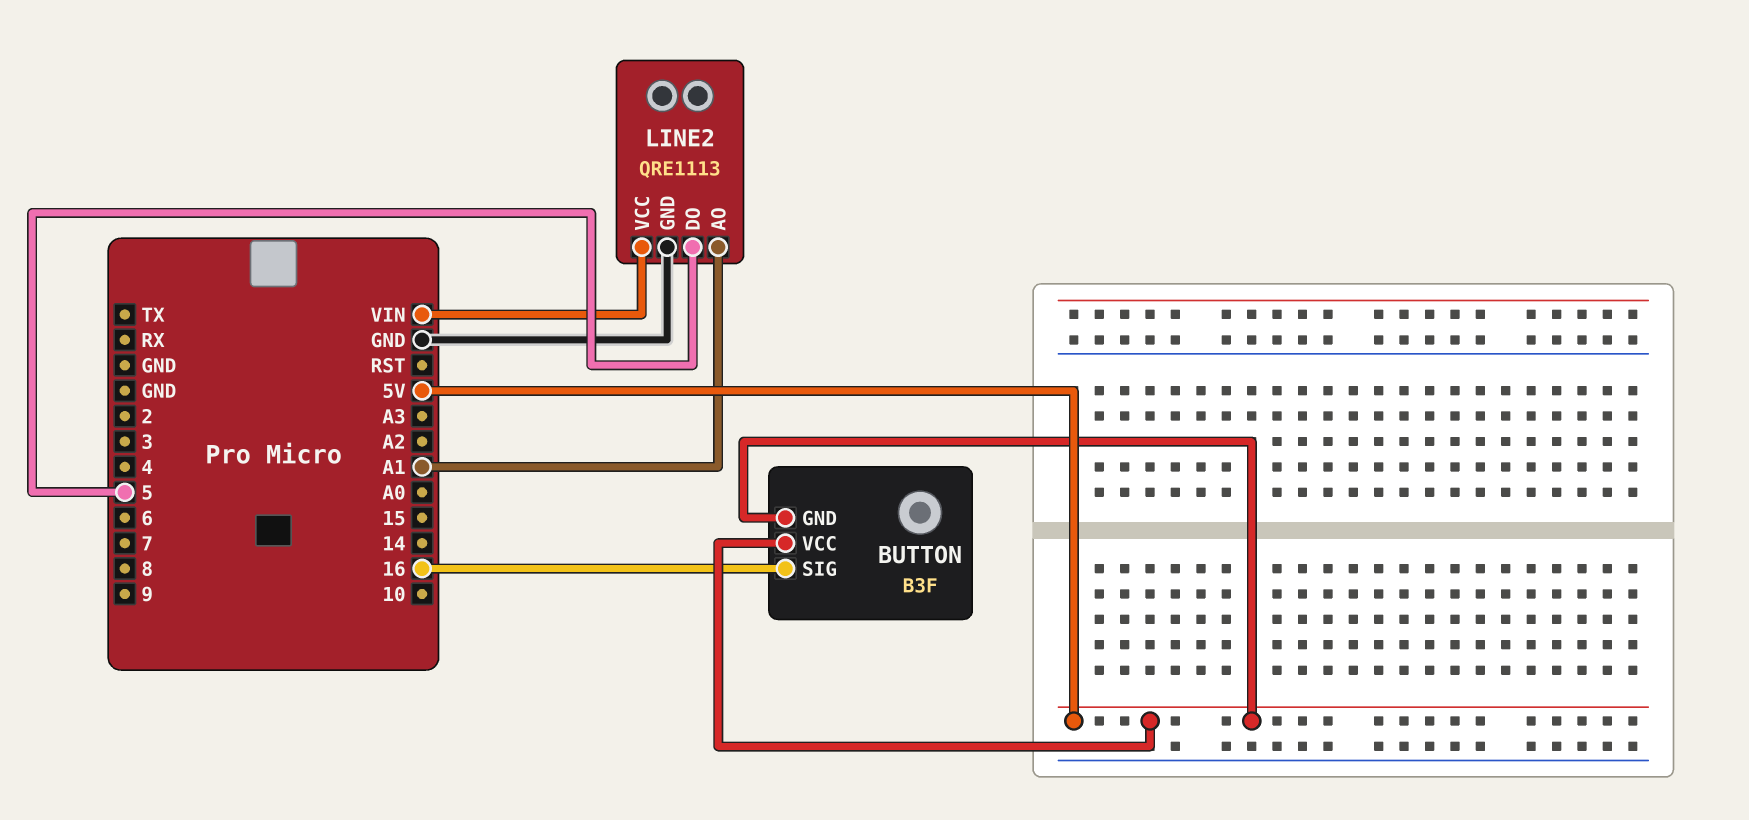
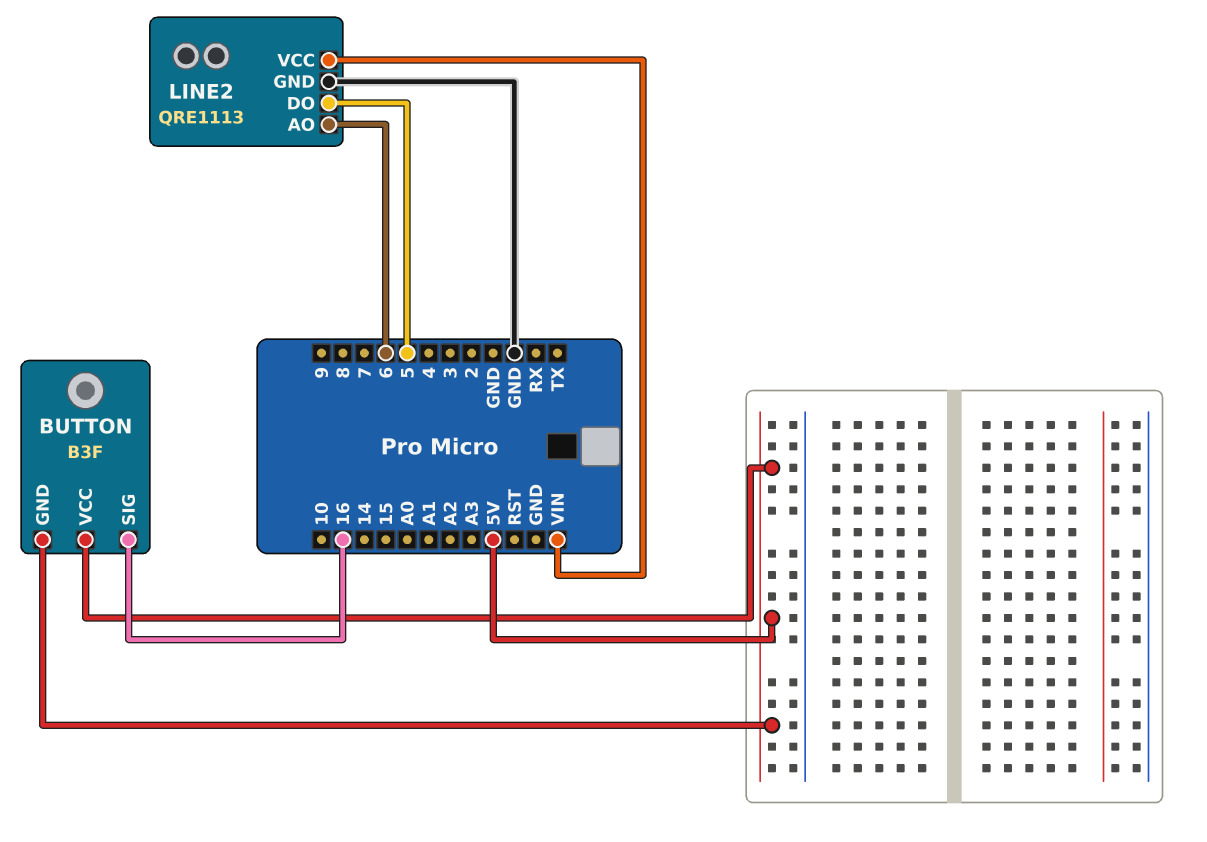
LINE2 pin AO: A1 -> 6

